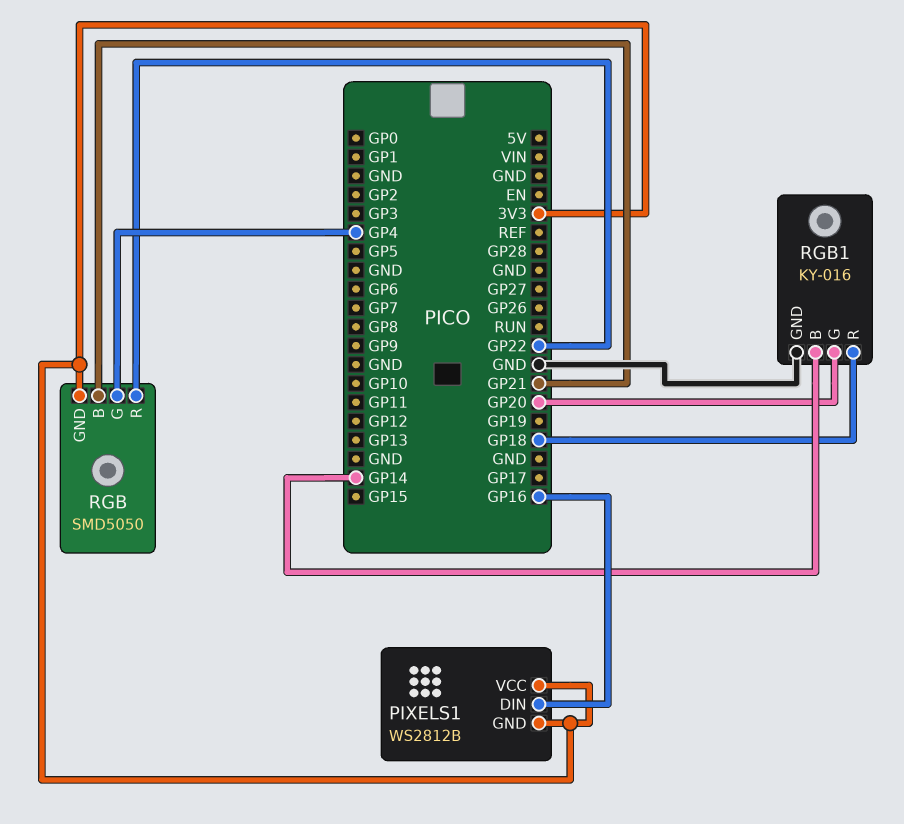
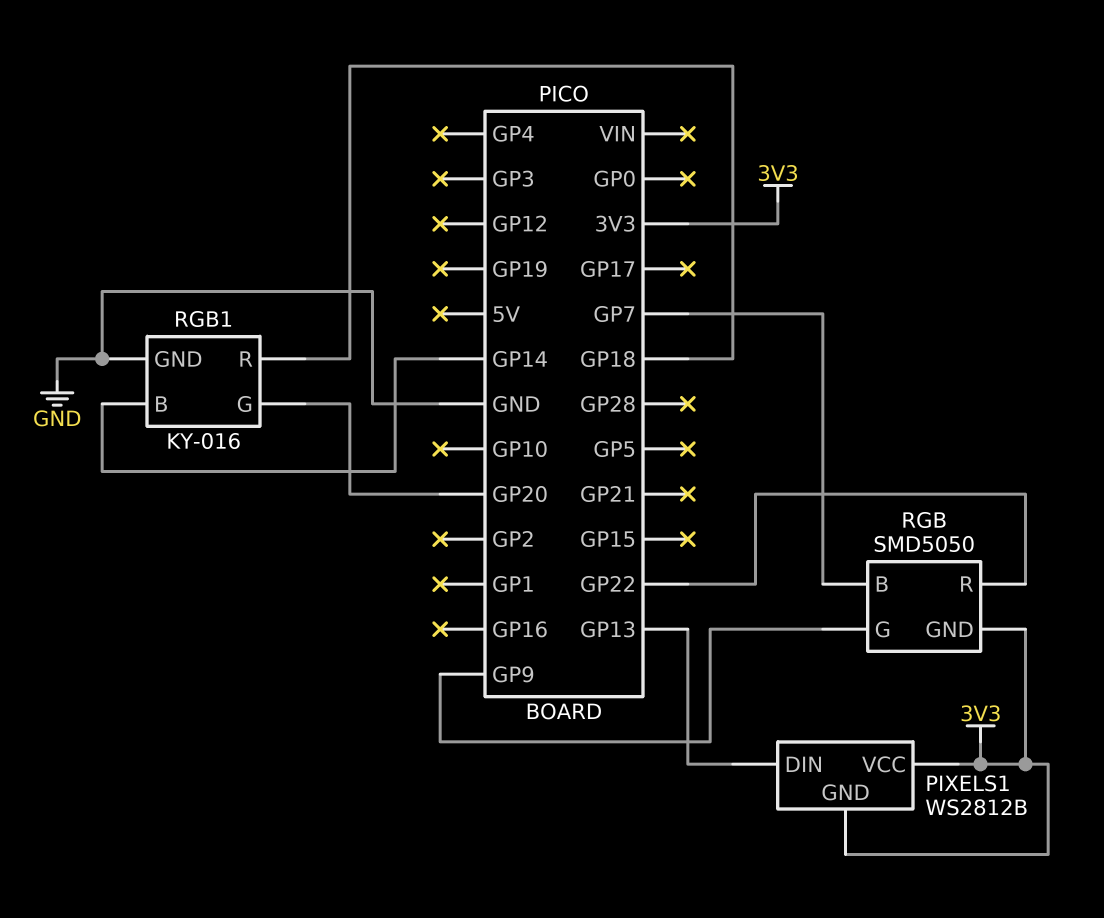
PIXELS1 pin DIN: GP16 -> GP13
RGB pin B: GP21 -> GP7
RGB pin G: GP4 -> GP9

